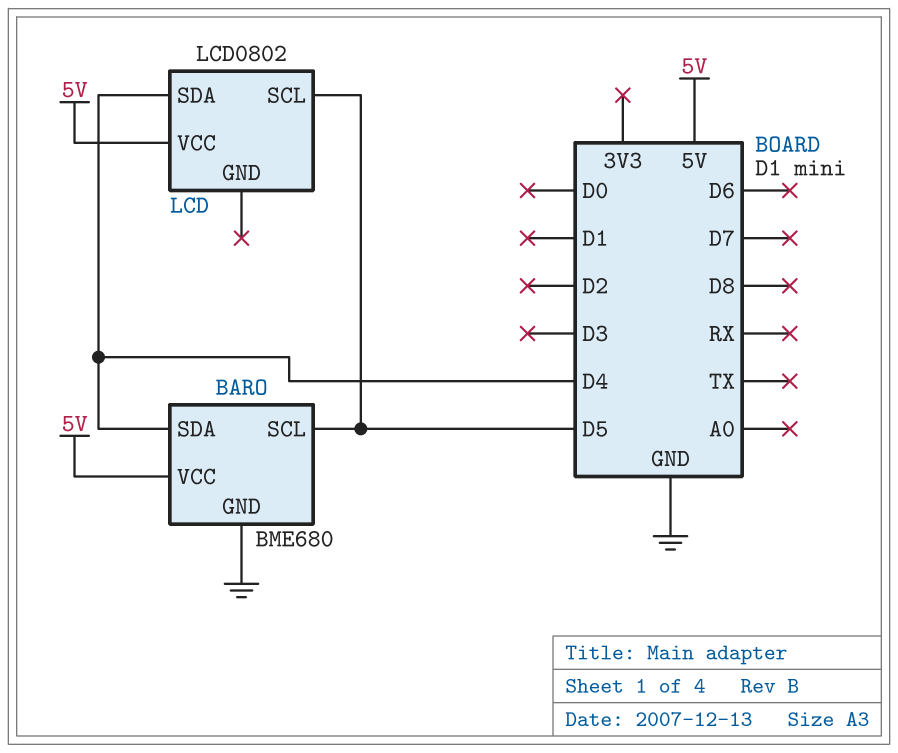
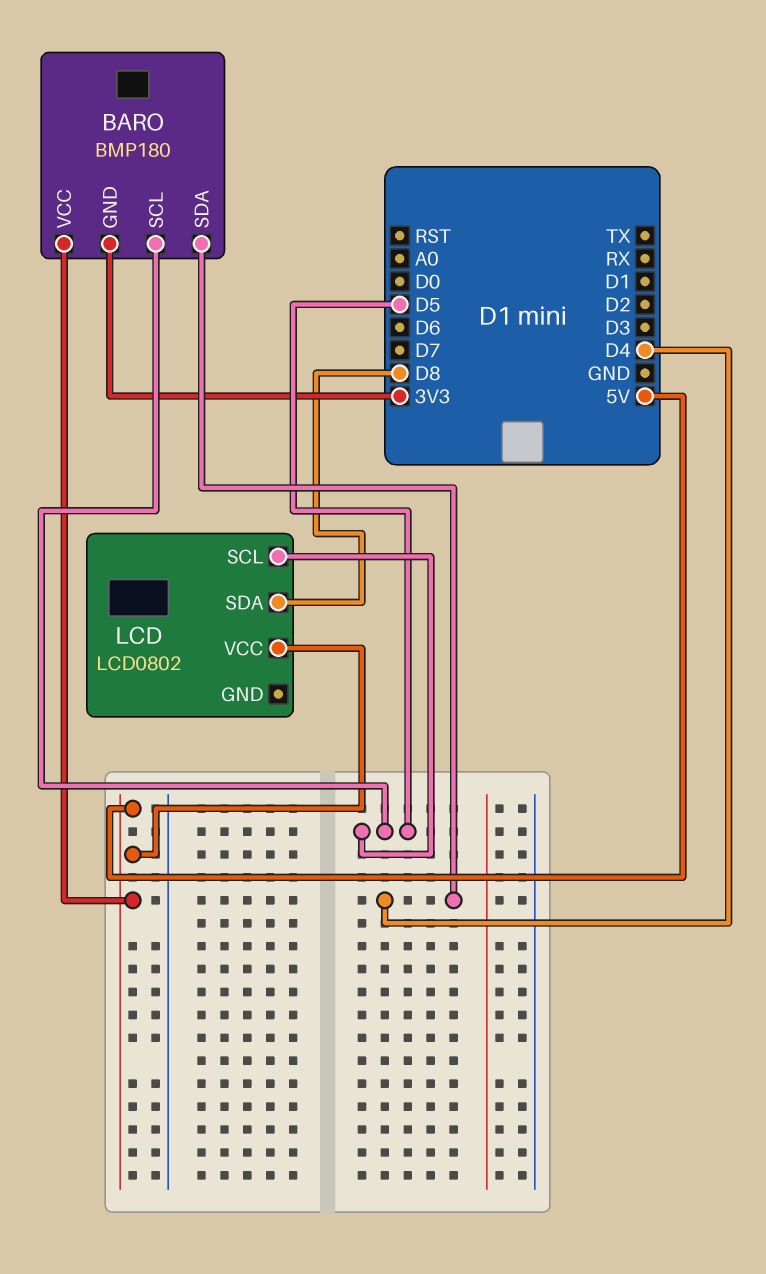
BARO: BME680 -> BMP180
BARO pin GND: GND -> 3V3
LCD pin SDA: D4 -> D8

